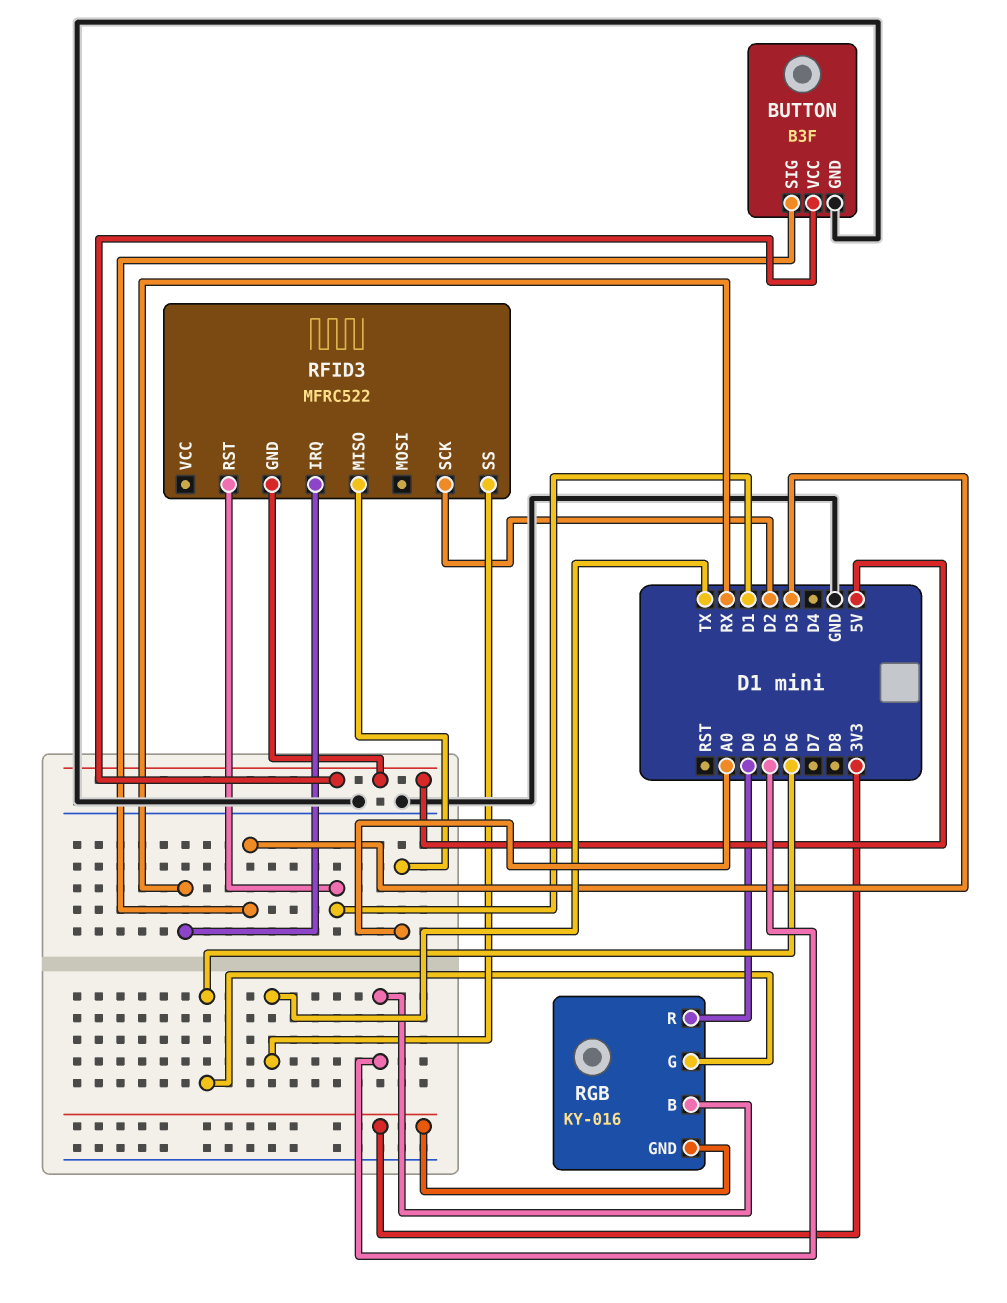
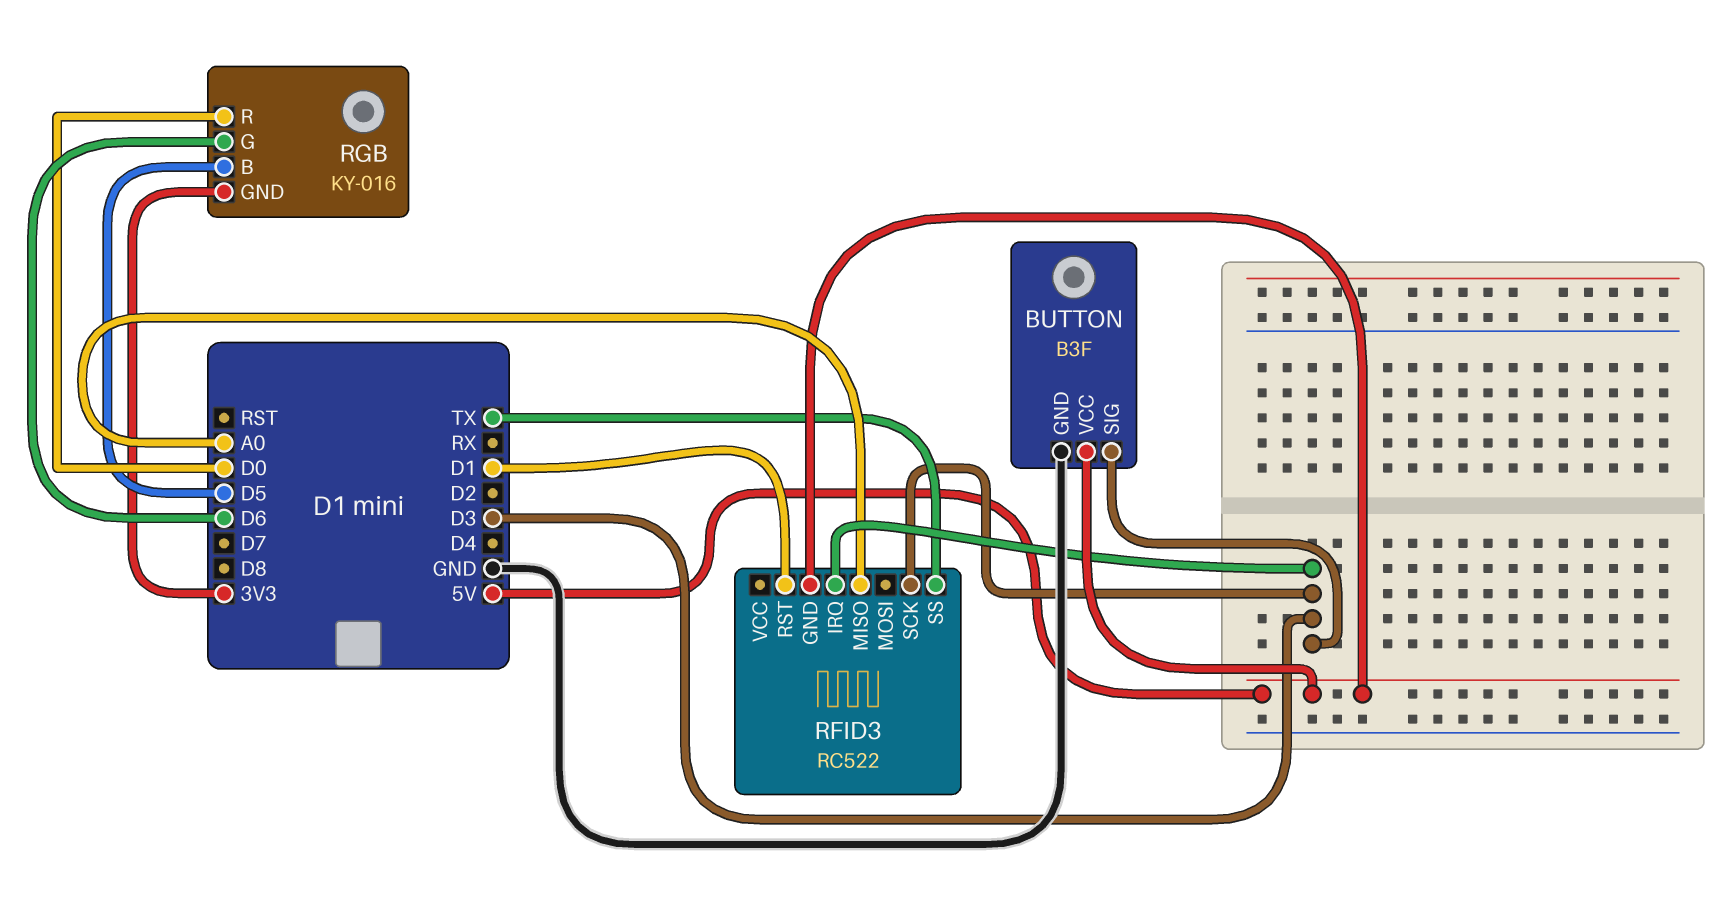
RFID3: MFRC522 -> RC522
RFID3 pin IRQ: RX -> D3
RFID3 pin SCK: D2 -> D3

